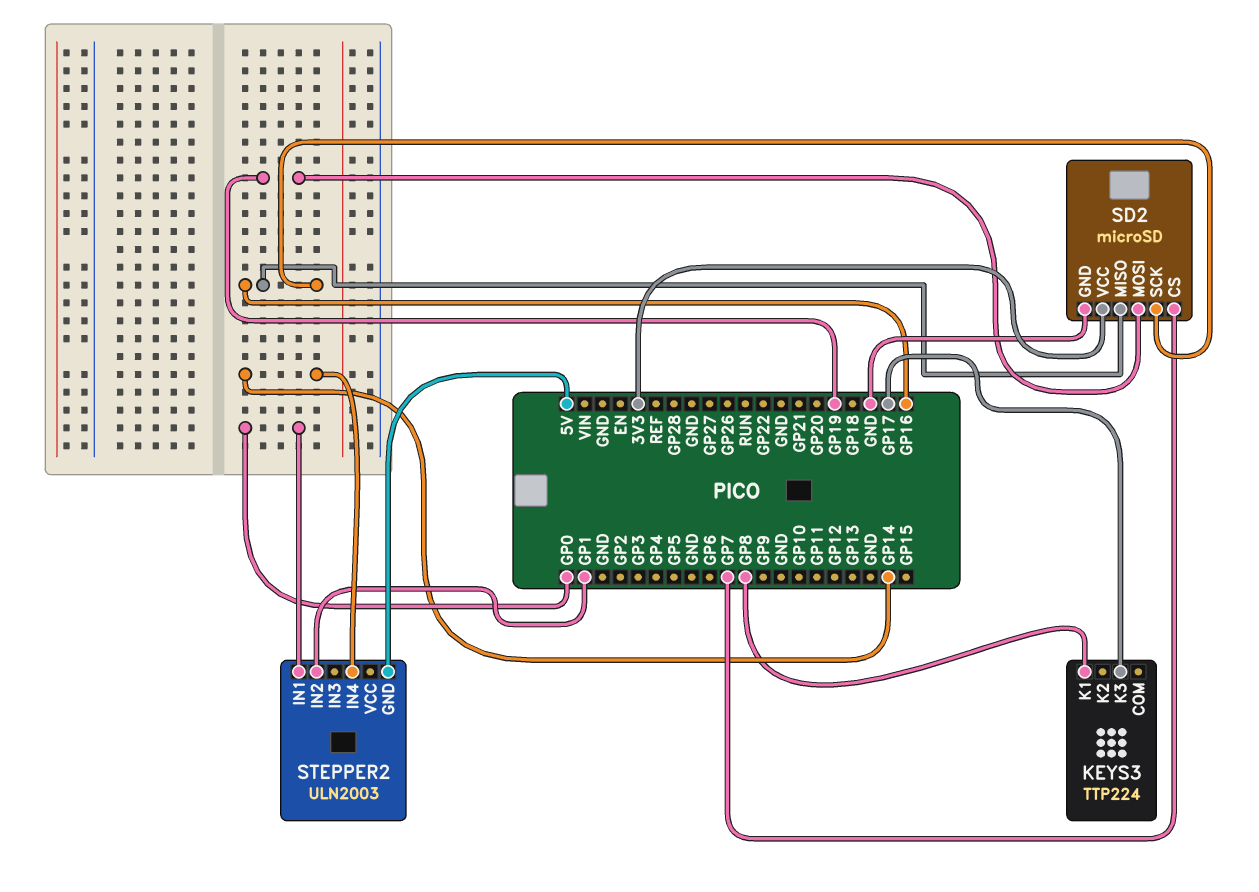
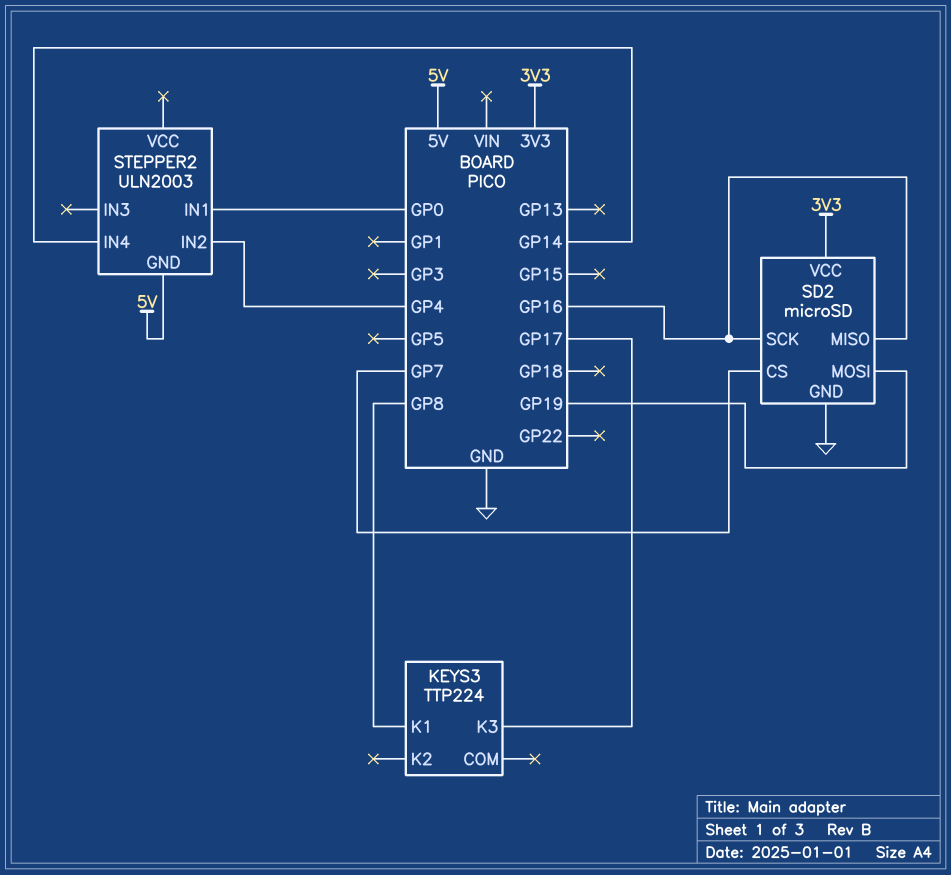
STEPPER2 pin IN2: GP1 -> GP4

